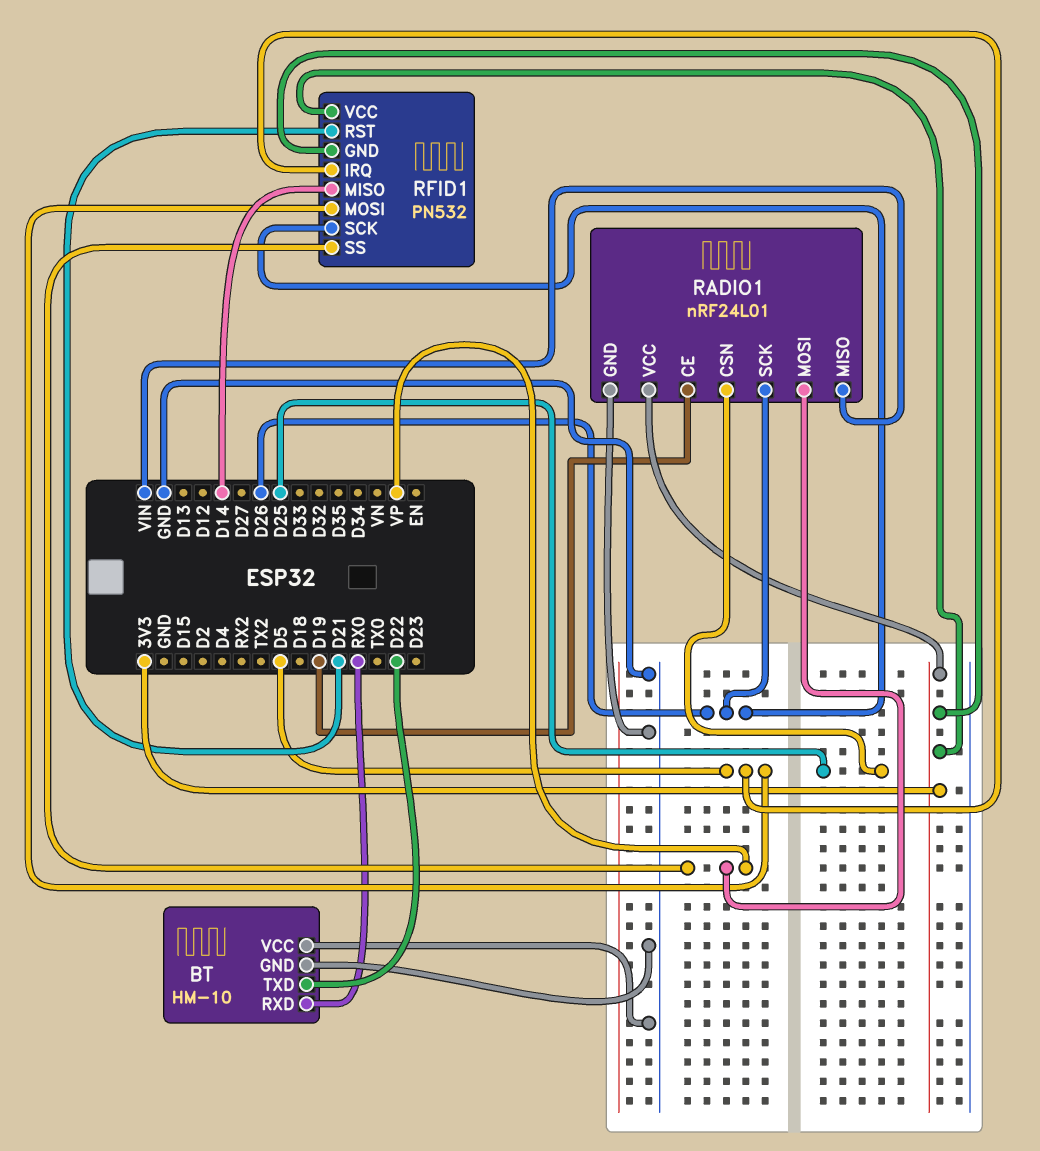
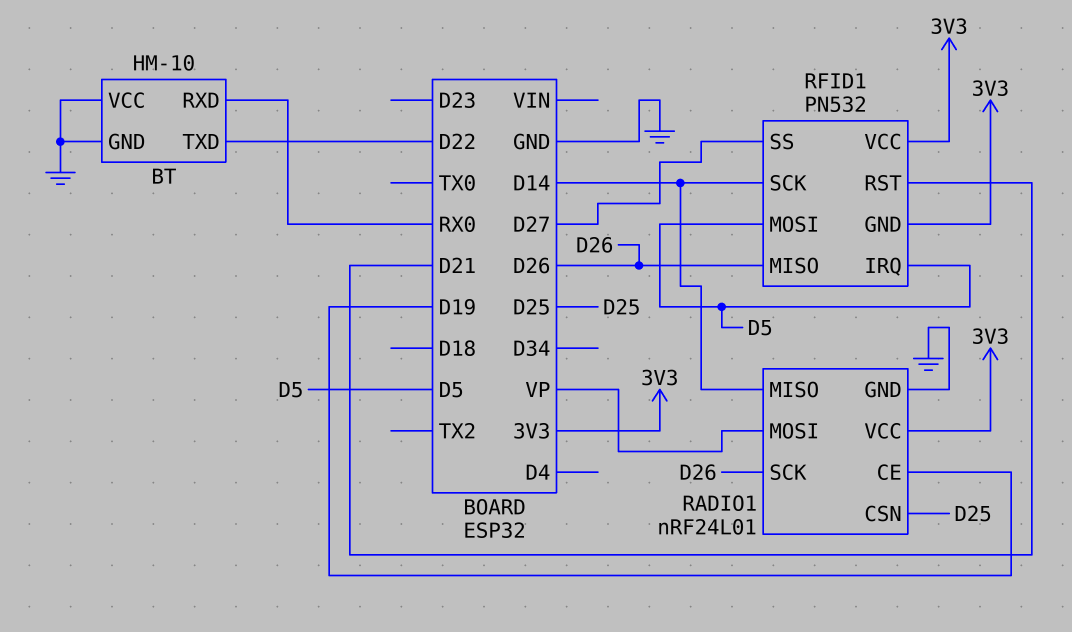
RADIO1 pin MISO: VIN -> D14
RFID1 pin MISO: D14 -> D26
RFID1 pin SCK: D26 -> D14
RFID1 pin SS: VP -> D27

